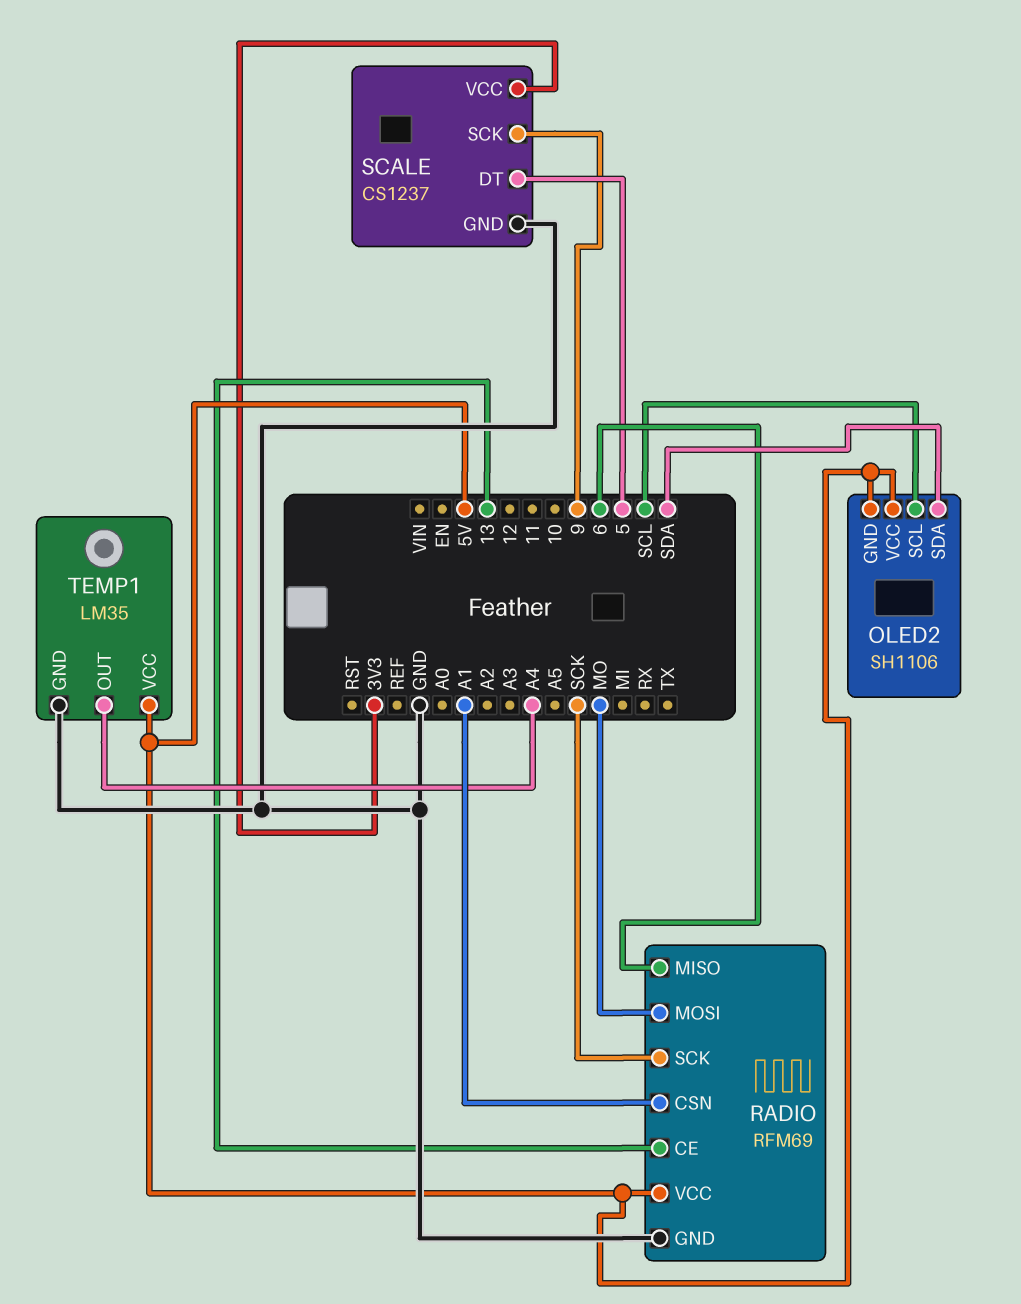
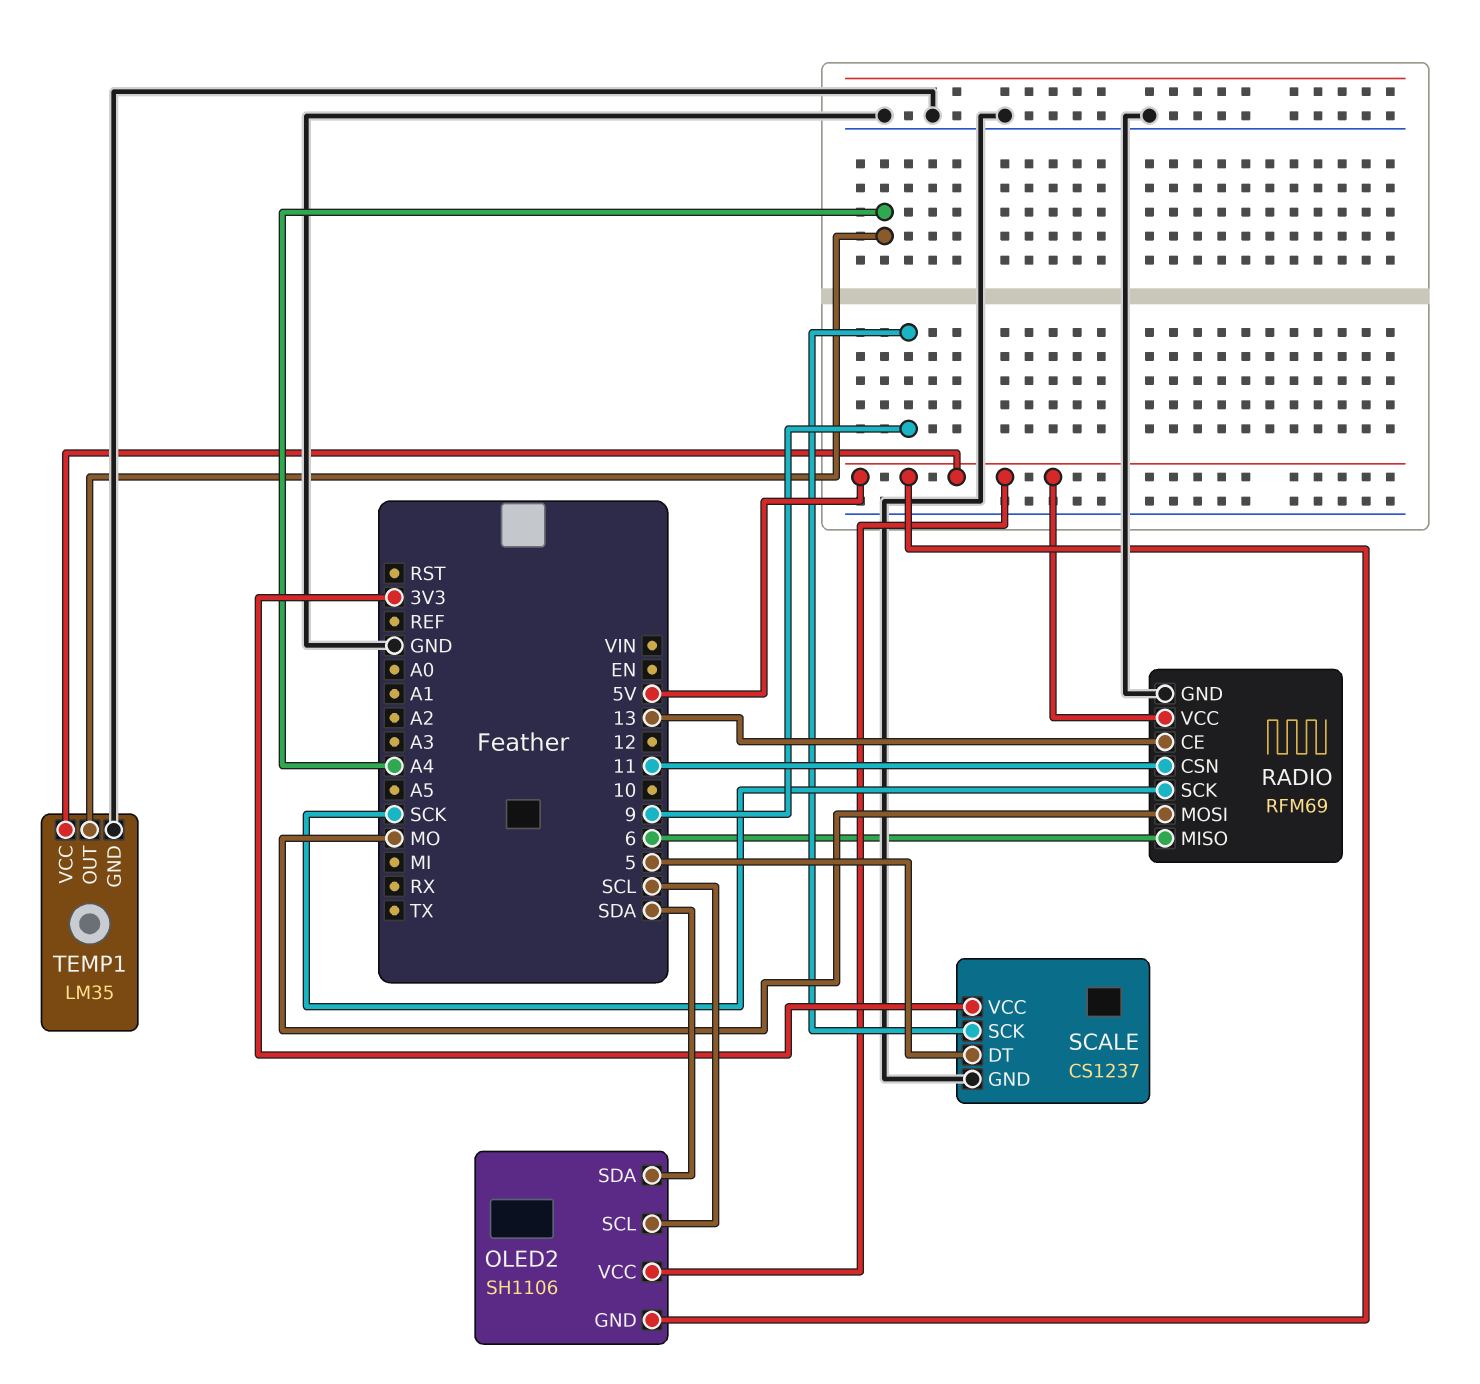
RADIO pin CSN: A1 -> 11

